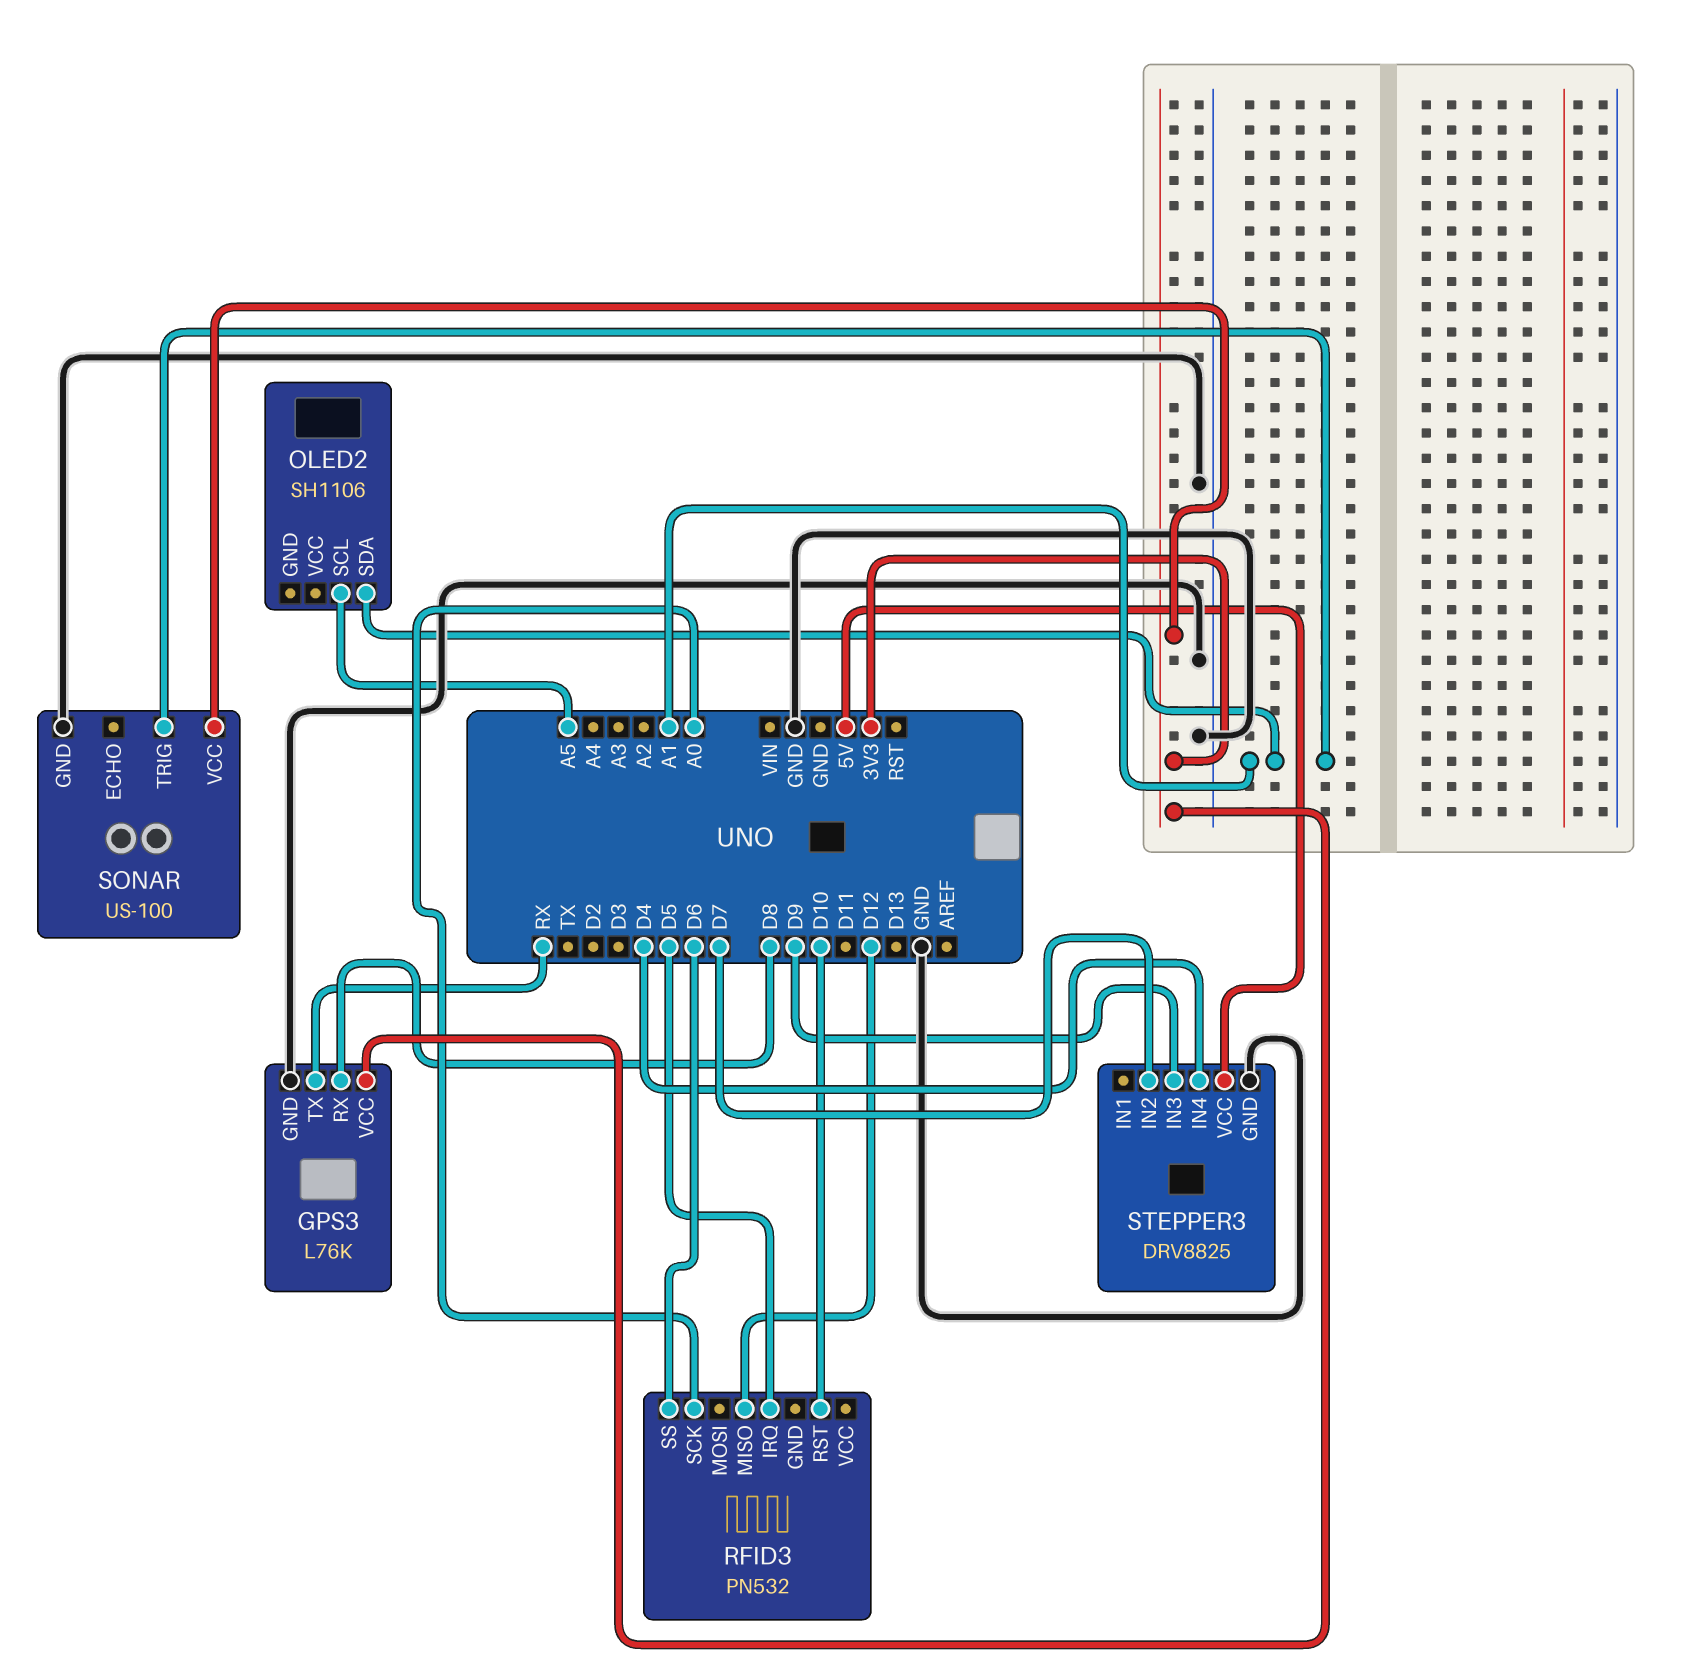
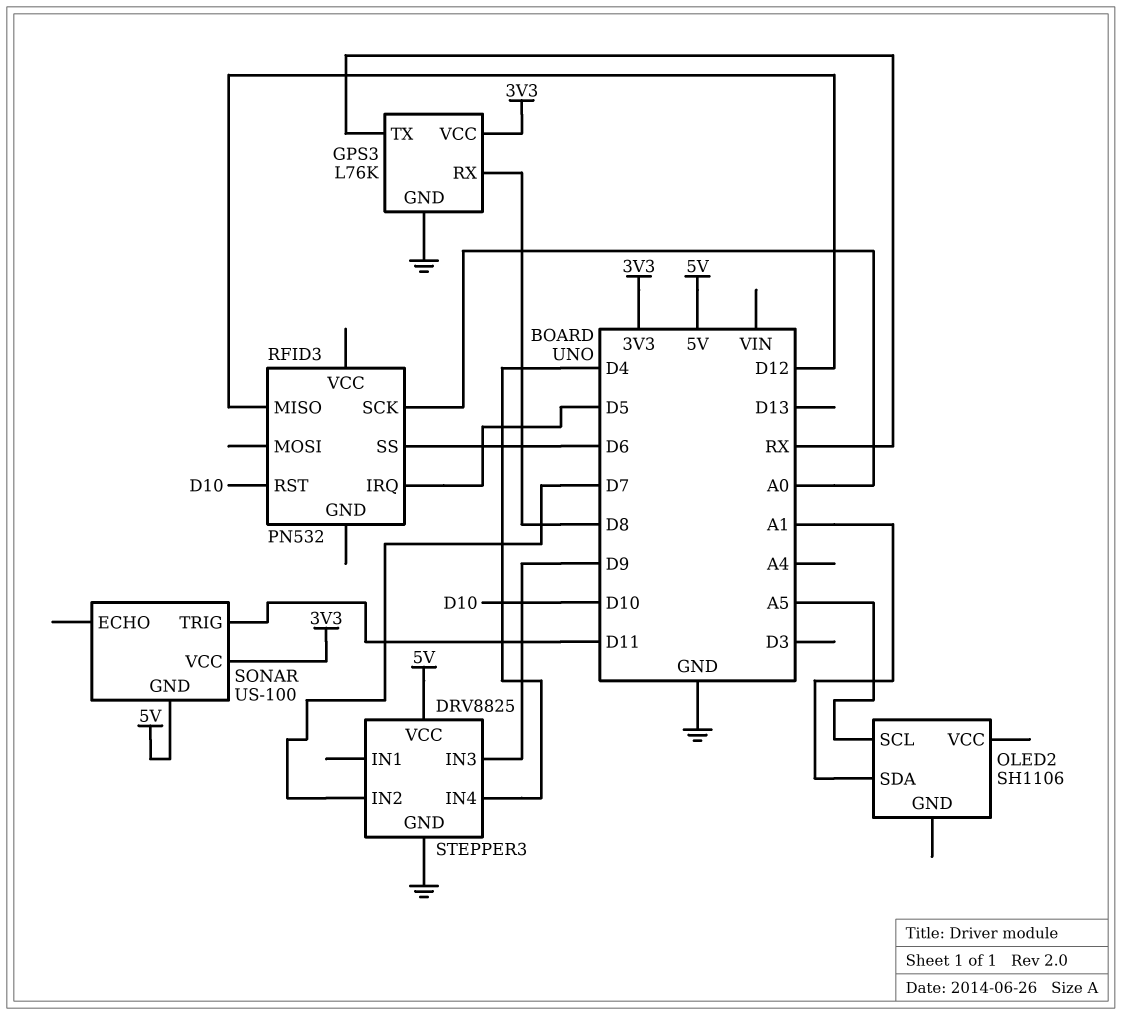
SONAR pin GND: GND -> 5V
SONAR pin TRIG: A1 -> D11

